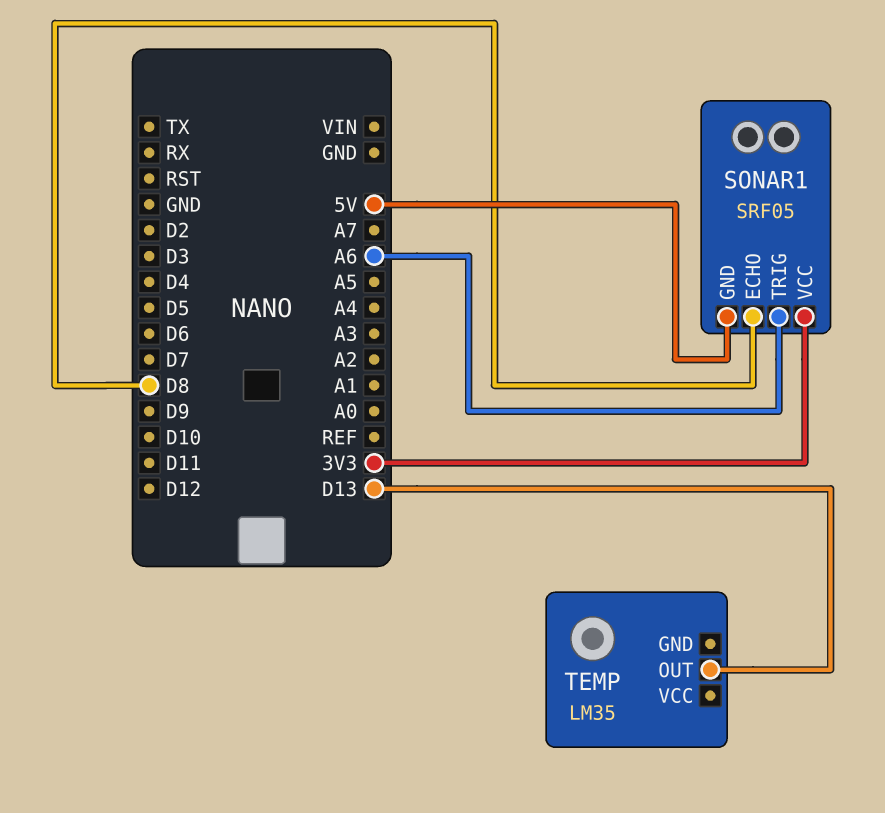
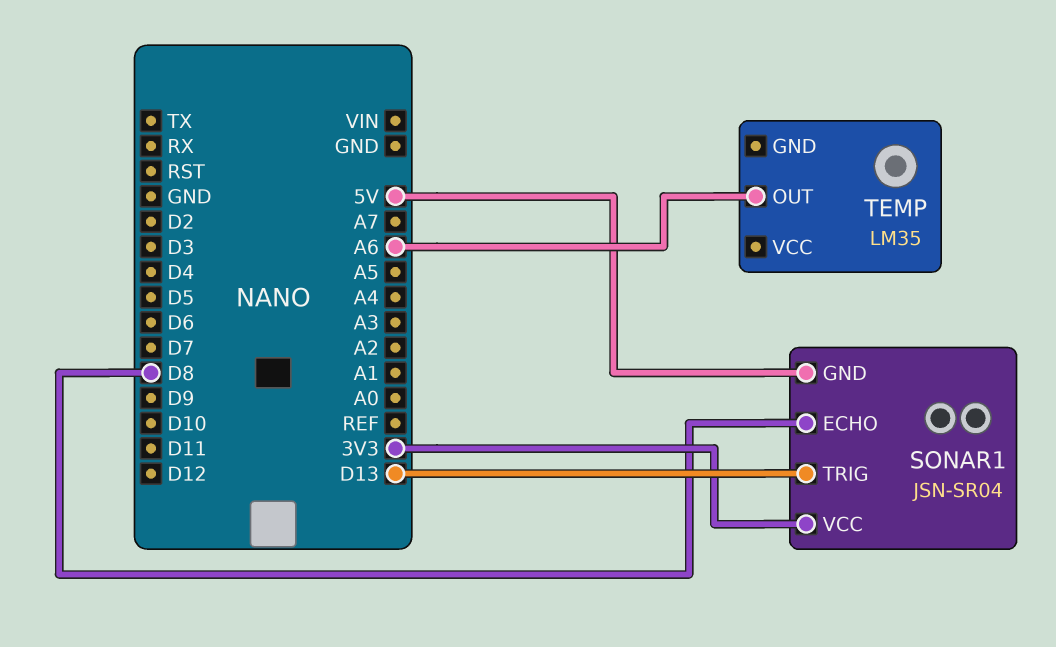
SONAR1: SRF05 -> JSN-SR04
SONAR1 pin TRIG: A6 -> D13
TEMP pin OUT: D13 -> A6

